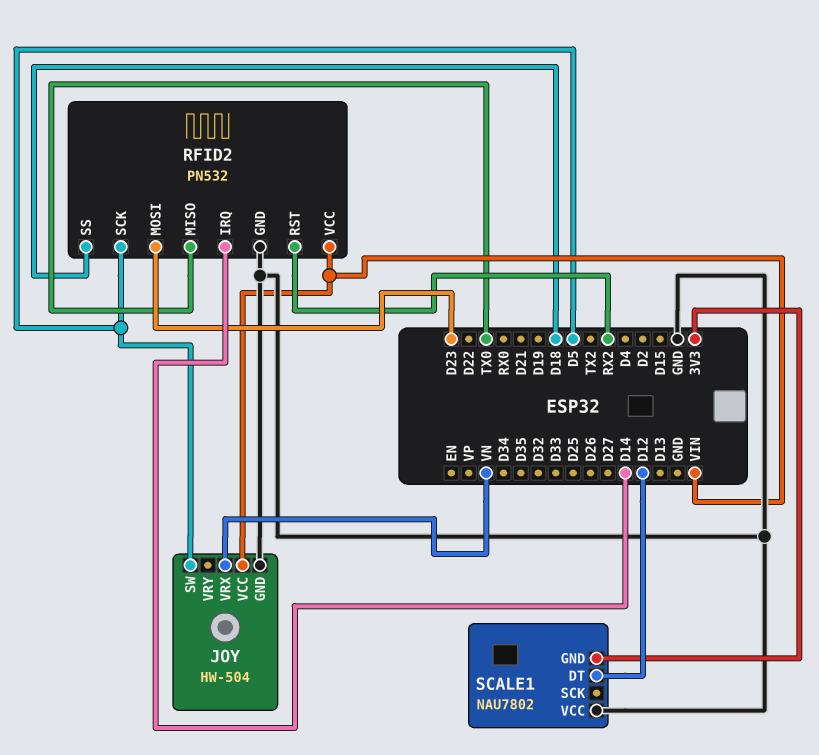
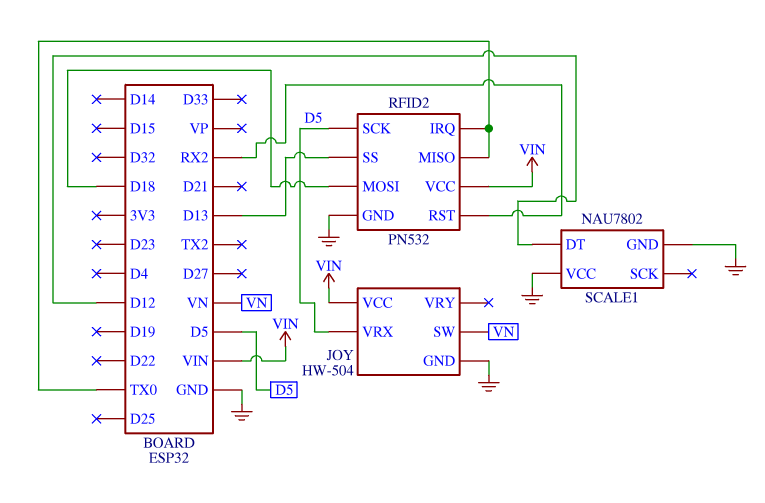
JOY pin SW: D5 -> VN
JOY pin VRX: VN -> D5
RFID2 pin IRQ: D14 -> TX0
RFID2 pin MOSI: D23 -> D18
RFID2 pin SS: D18 -> D13
SCALE1 pin GND: 3V3 -> GND

